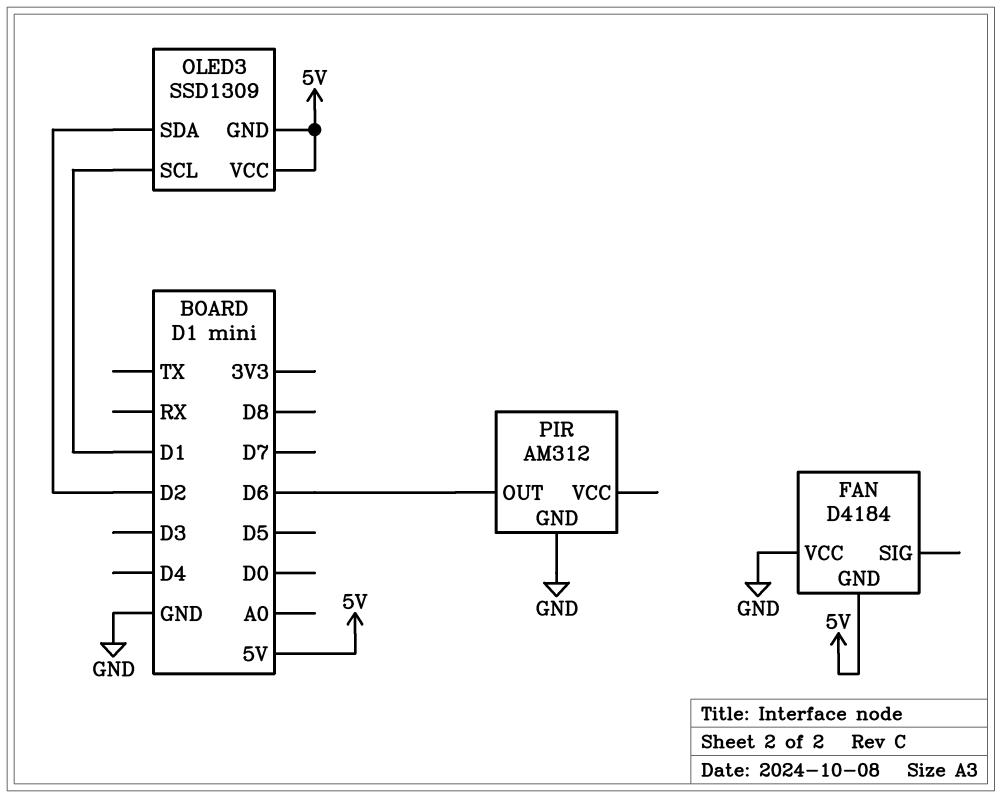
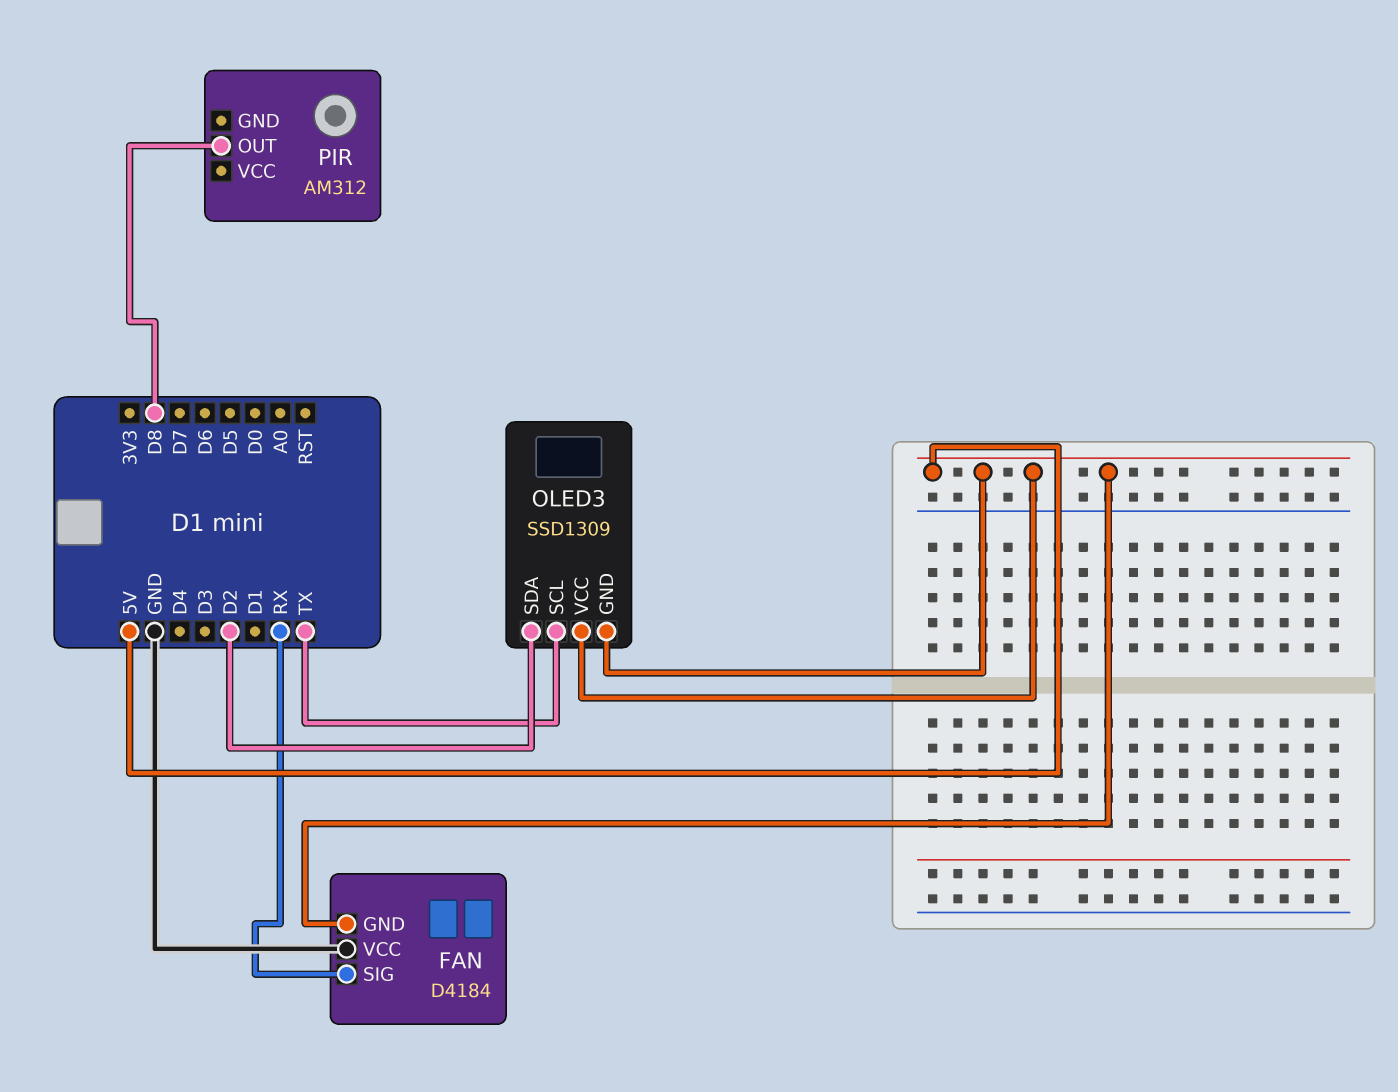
FAN pin SIG: none -> RX
OLED3 pin SCL: D1 -> TX
PIR pin GND: GND -> none
PIR pin OUT: D6 -> D8

